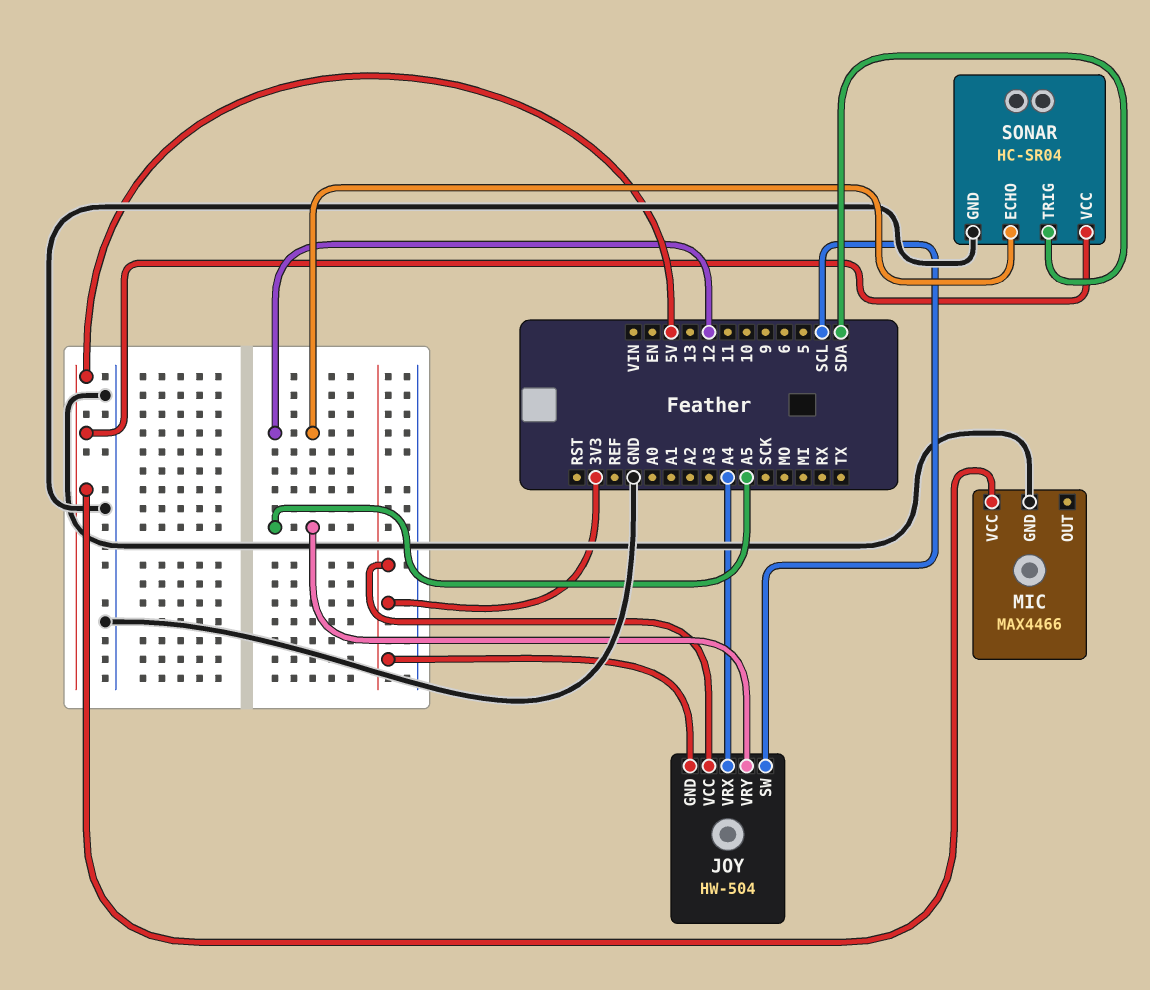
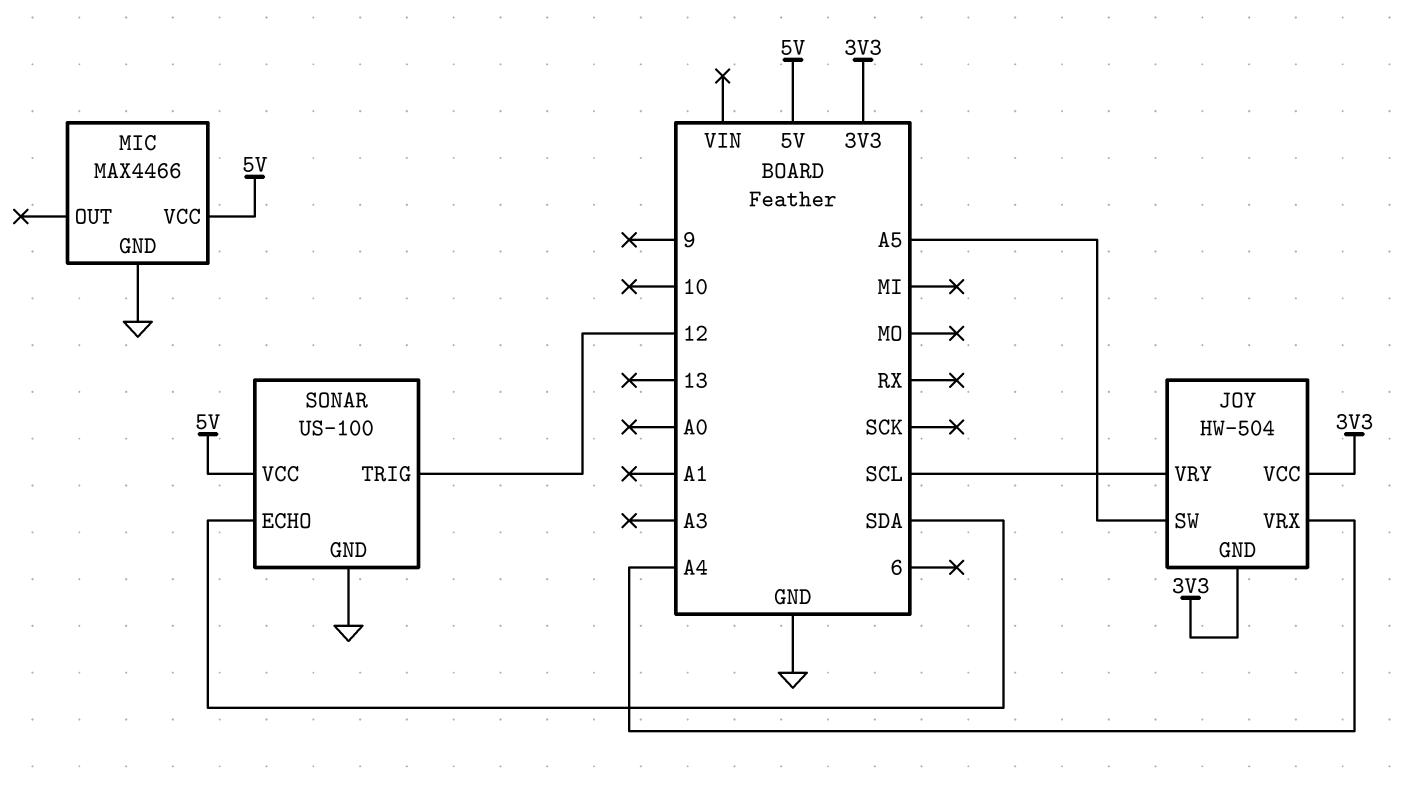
JOY pin SW: SCL -> A5
JOY pin VRY: A5 -> SCL
SONAR: HC-SR04 -> US-100
SONAR pin ECHO: 12 -> SDA
SONAR pin TRIG: SDA -> 12

